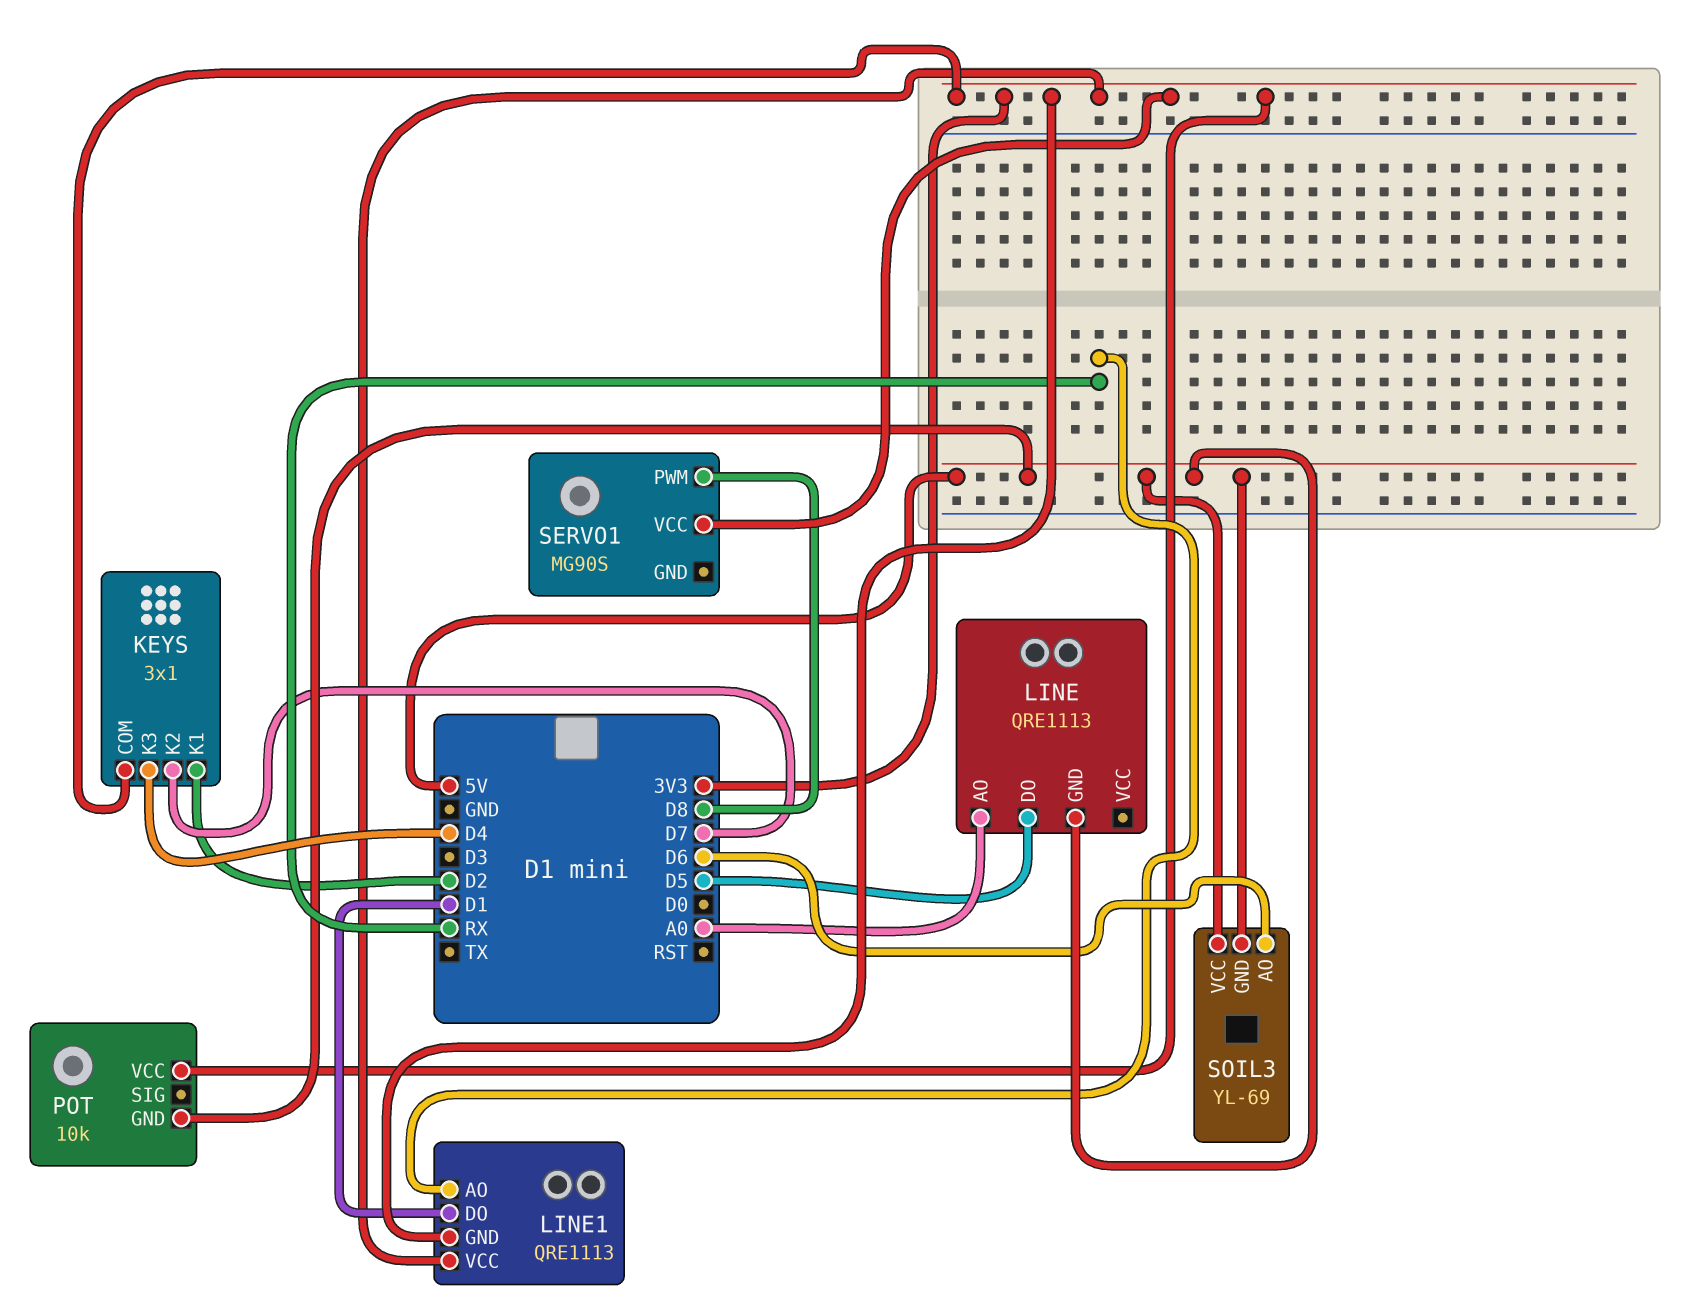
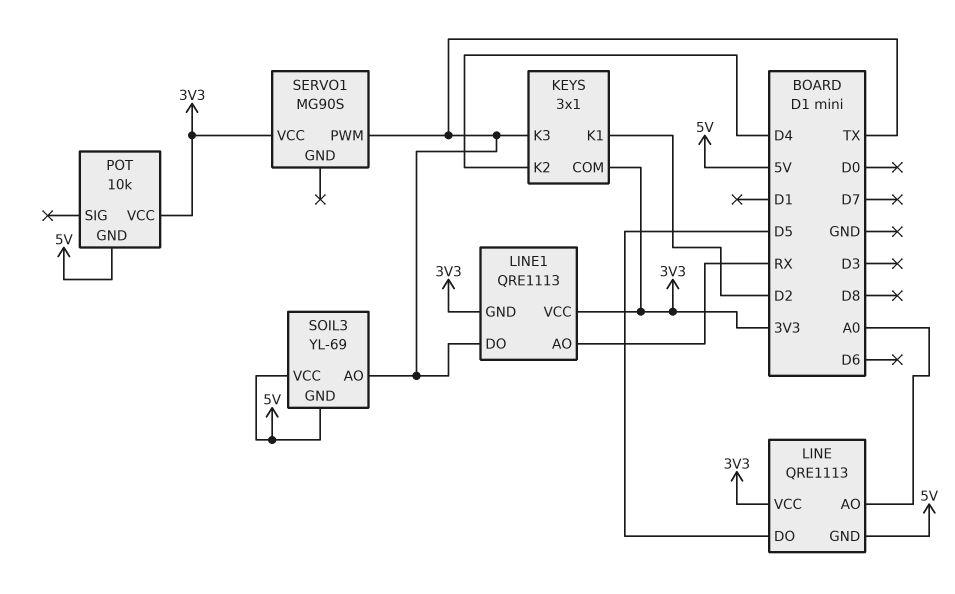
KEYS pin K2: D7 -> D4
KEYS pin K3: D4 -> TX
LINE pin VCC: none -> 3V3
LINE1 pin DO: D1 -> TX
SERVO1 pin PWM: D8 -> TX
SOIL3 pin AO: D6 -> TX

